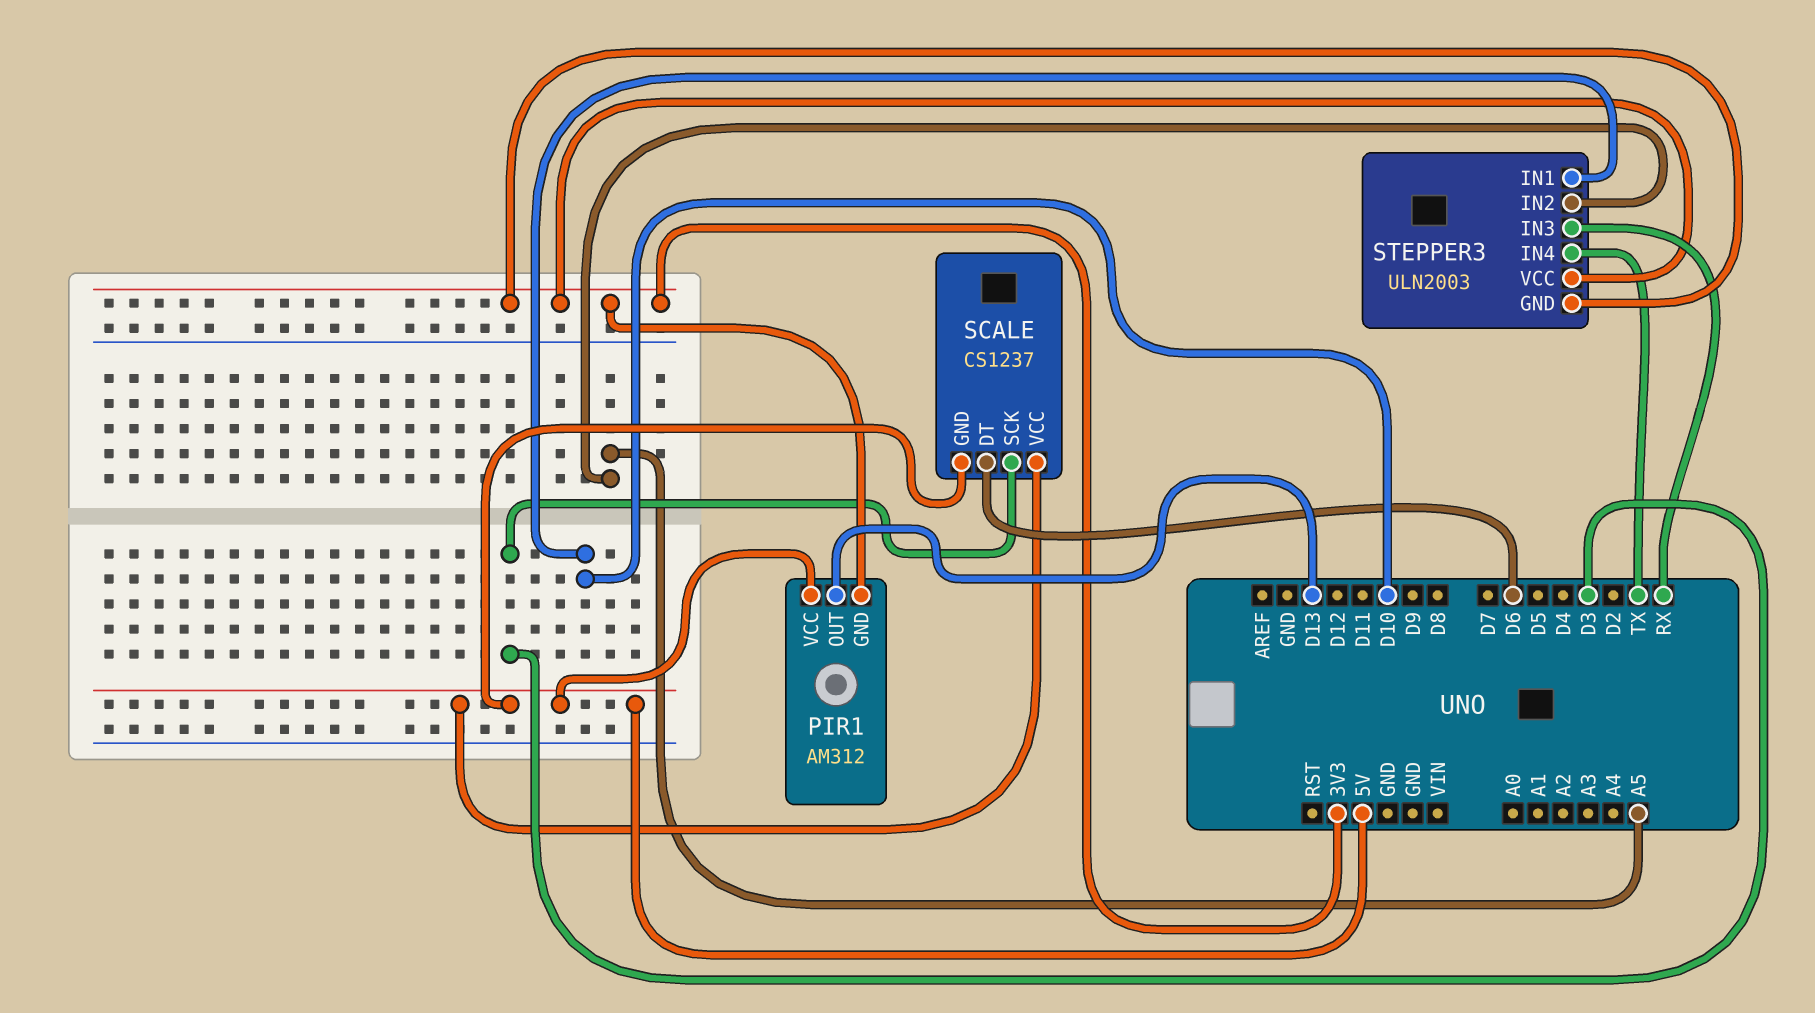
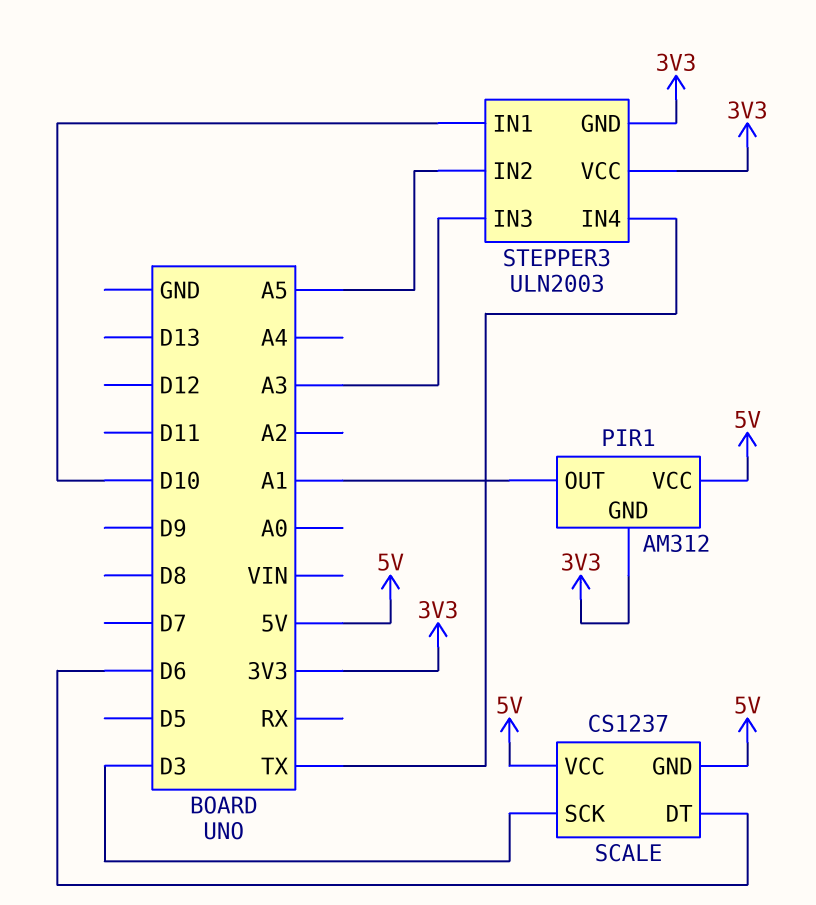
PIR1 pin OUT: D13 -> A1
STEPPER3 pin IN3: RX -> A3

